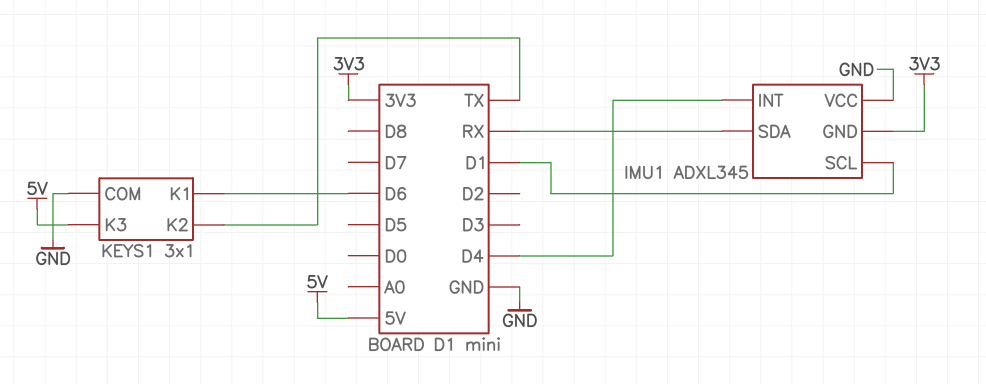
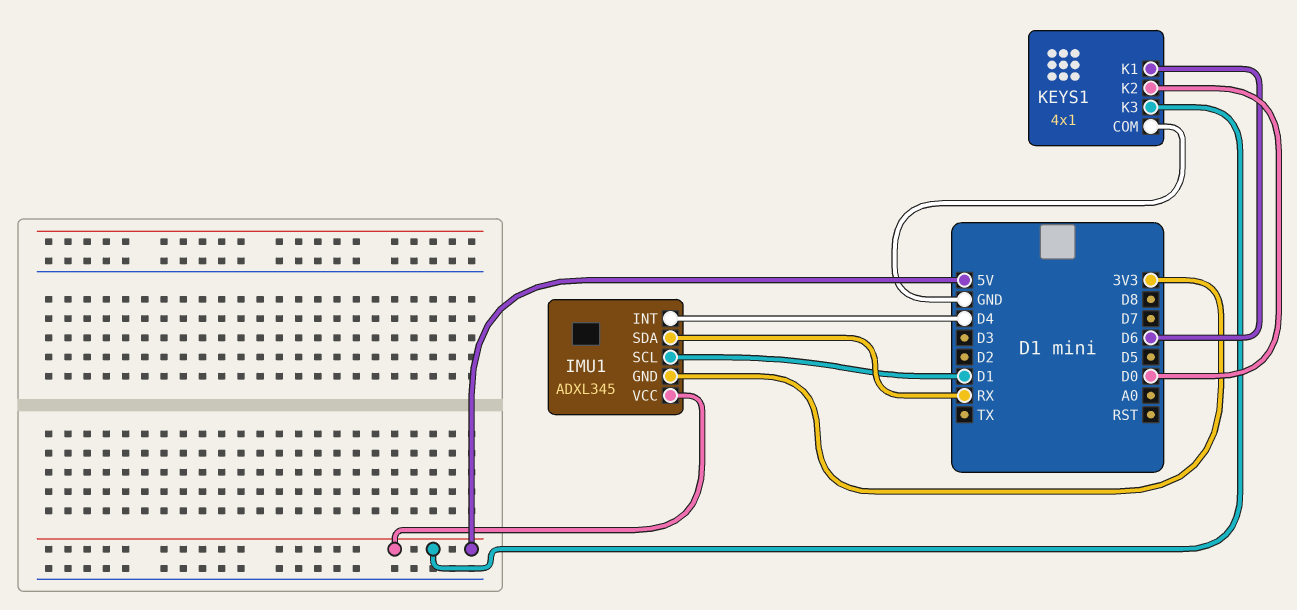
IMU1 pin VCC: GND -> 5V
KEYS1: 3x1 -> 4x1
KEYS1 pin K2: TX -> D0

